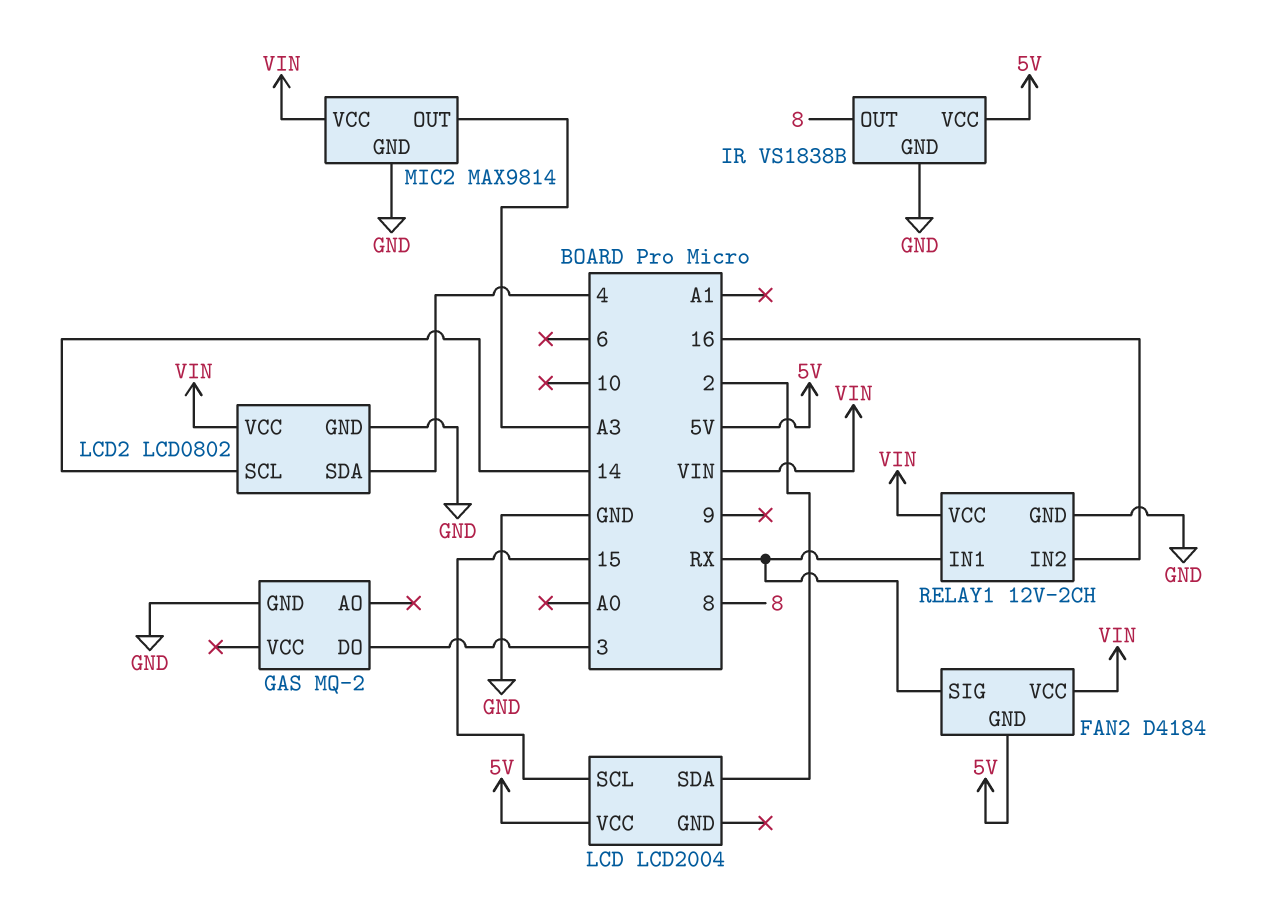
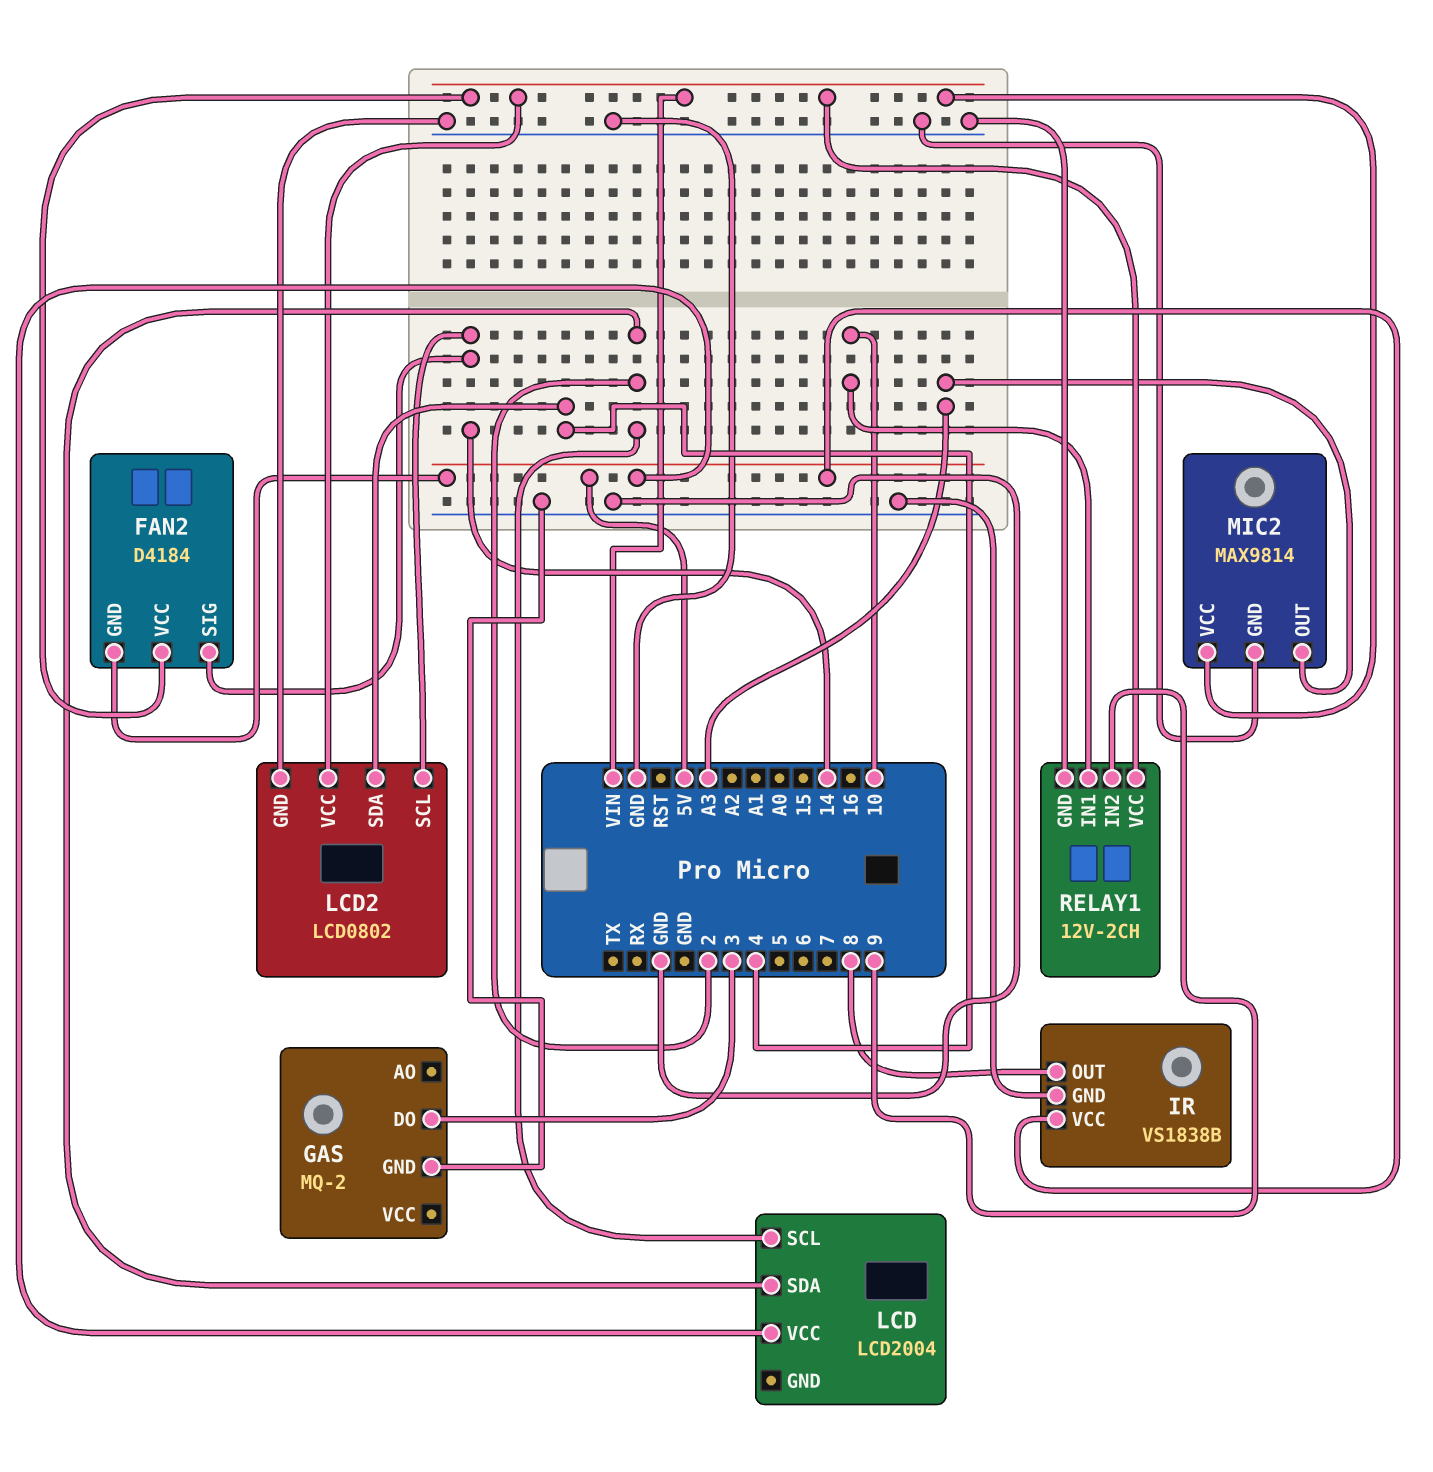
FAN2 pin SIG: RX -> 14
LCD pin SCL: 15 -> 2
RELAY1 pin IN1: RX -> 10
RELAY1 pin IN2: 16 -> 9

